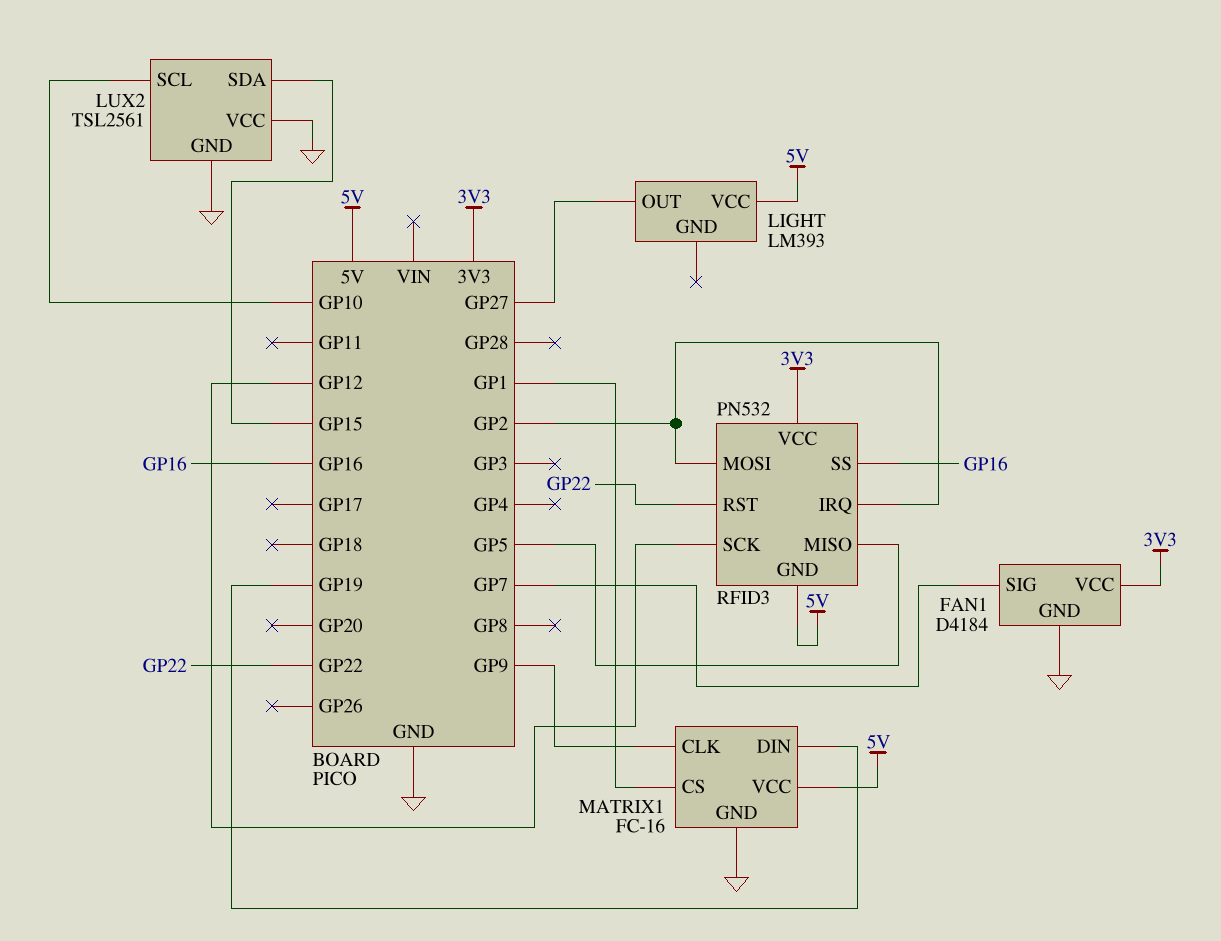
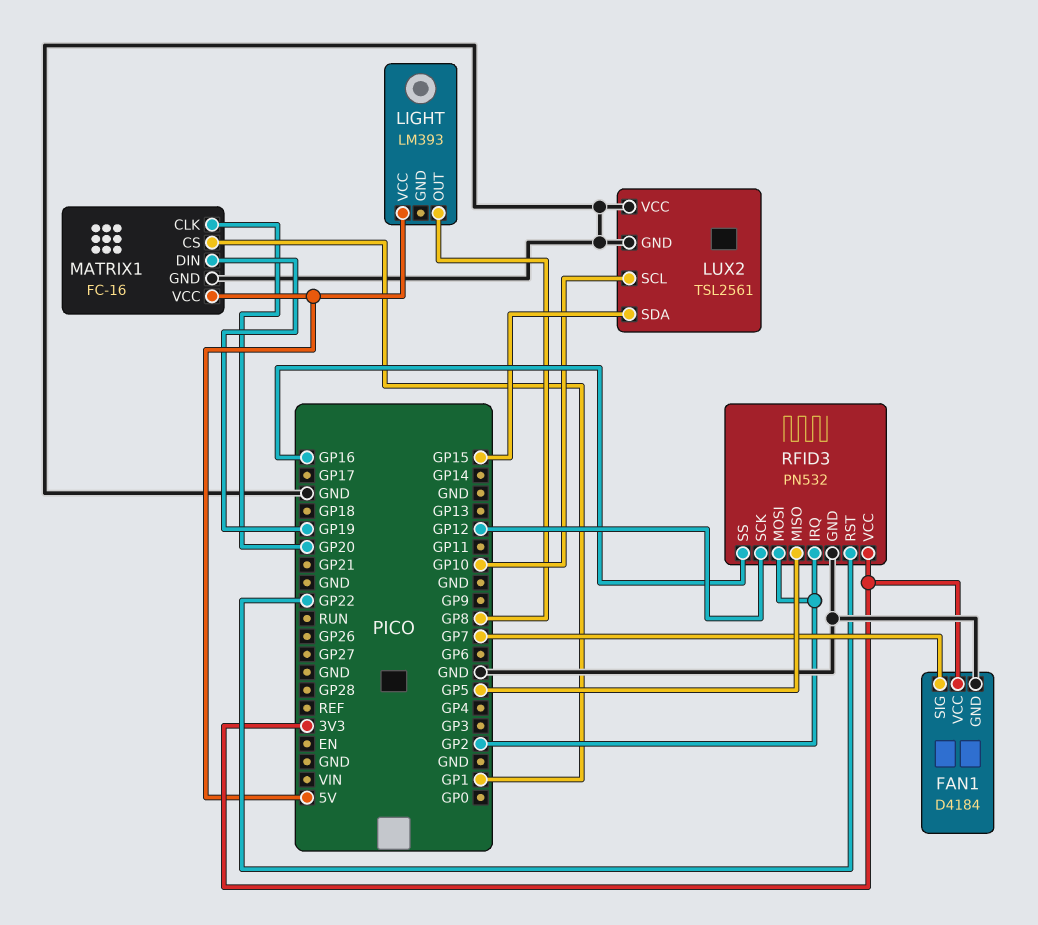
LIGHT pin OUT: GP27 -> GP8
MATRIX1 pin CLK: GP9 -> GP20
RFID3 pin GND: 5V -> GND

